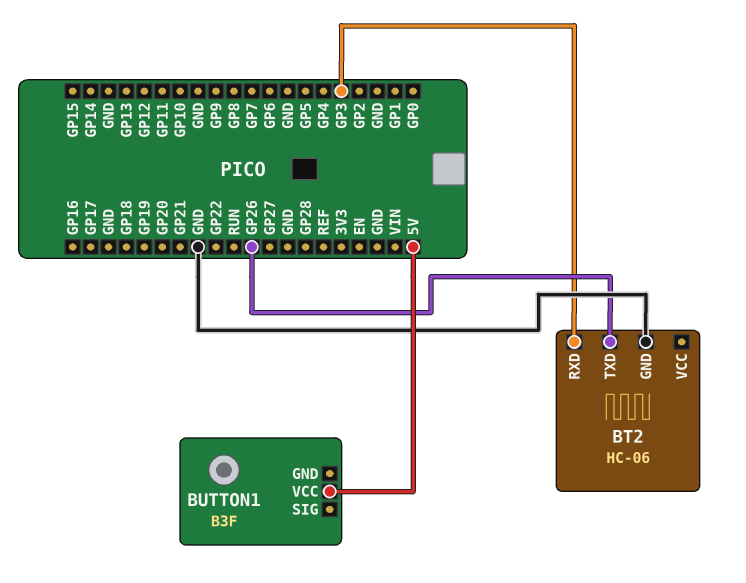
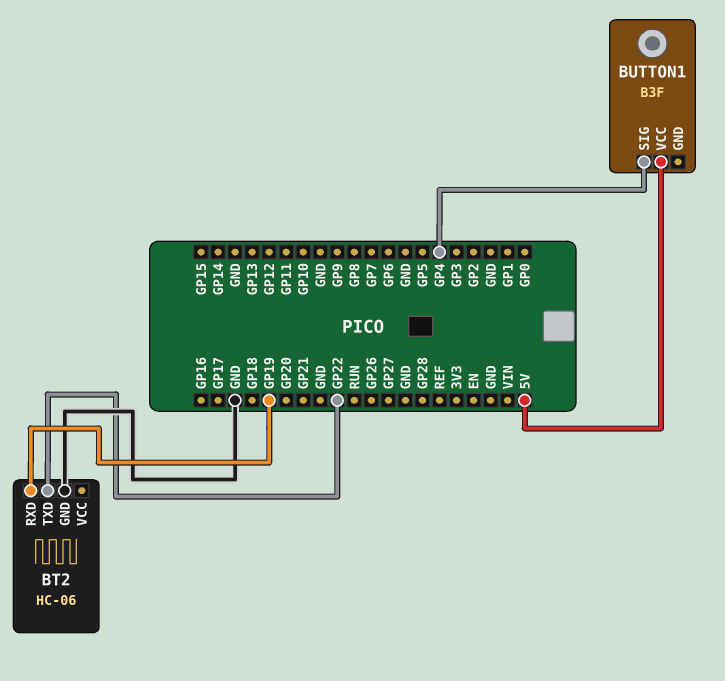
BT2 pin RXD: GP3 -> GP19
BT2 pin TXD: GP26 -> GP22
BUTTON1 pin SIG: none -> GP4

